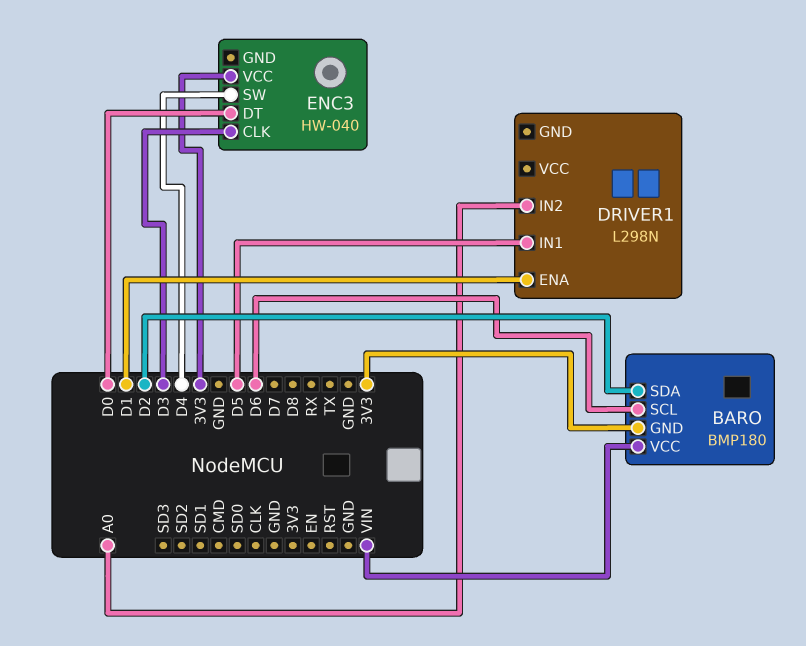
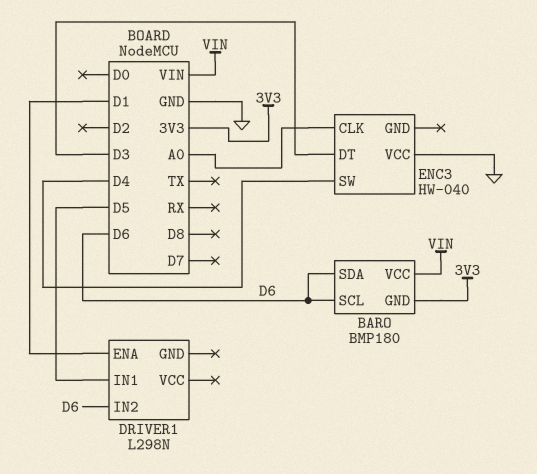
BARO pin SDA: D2 -> D6
DRIVER1 pin IN2: A0 -> D6
ENC3 pin CLK: D3 -> A0
ENC3 pin DT: D0 -> D3
ENC3 pin VCC: 3V3 -> GND

